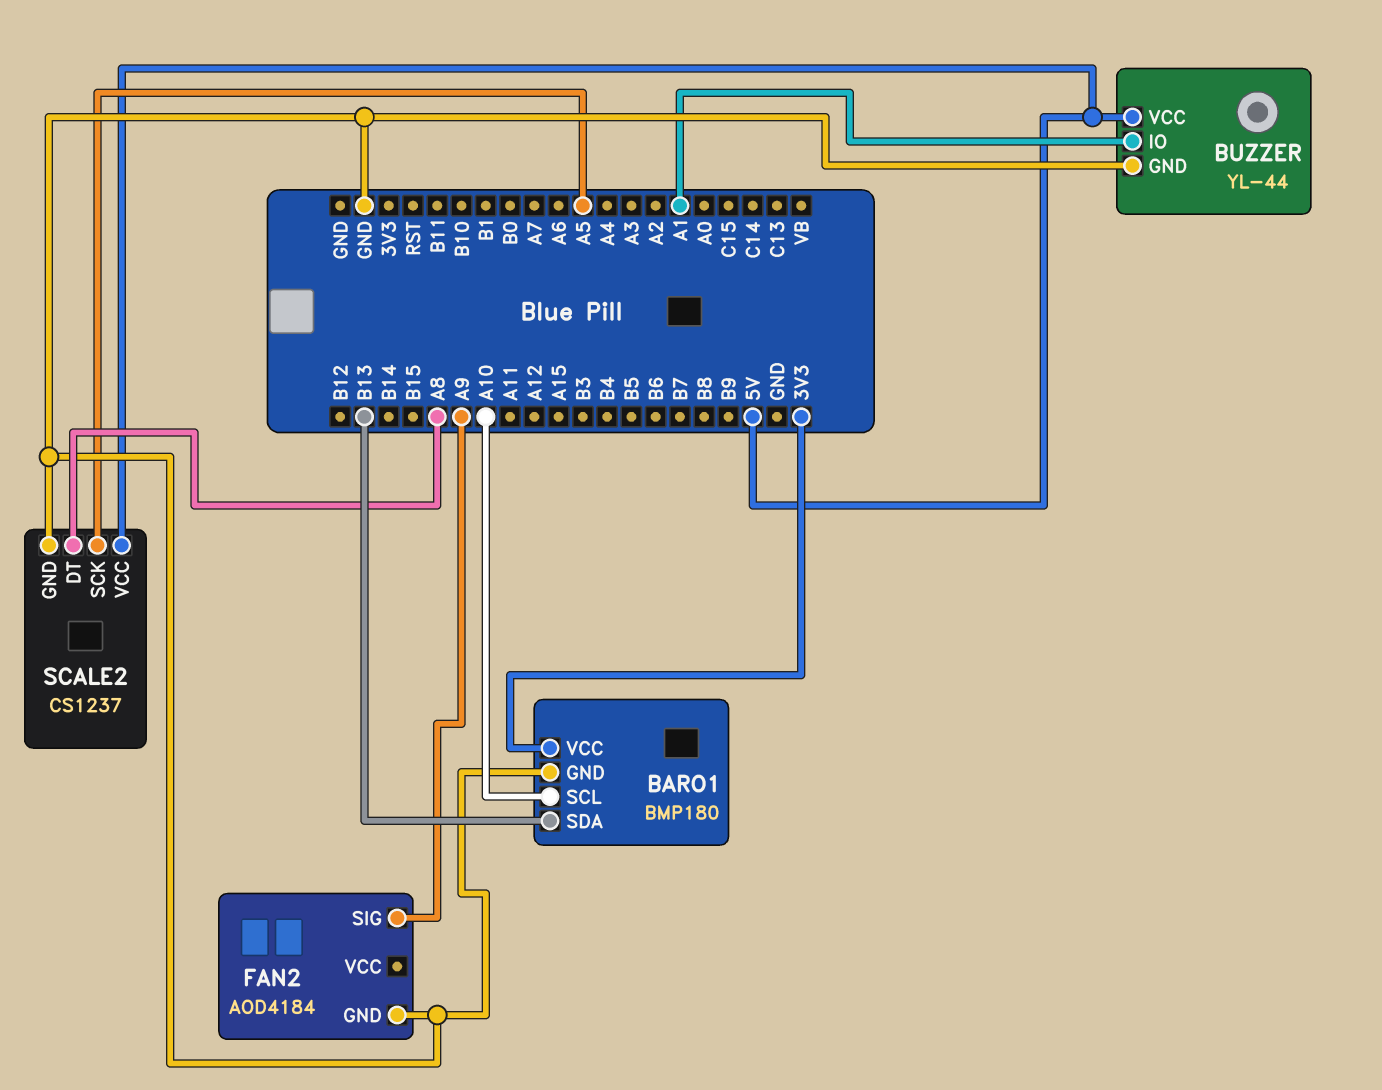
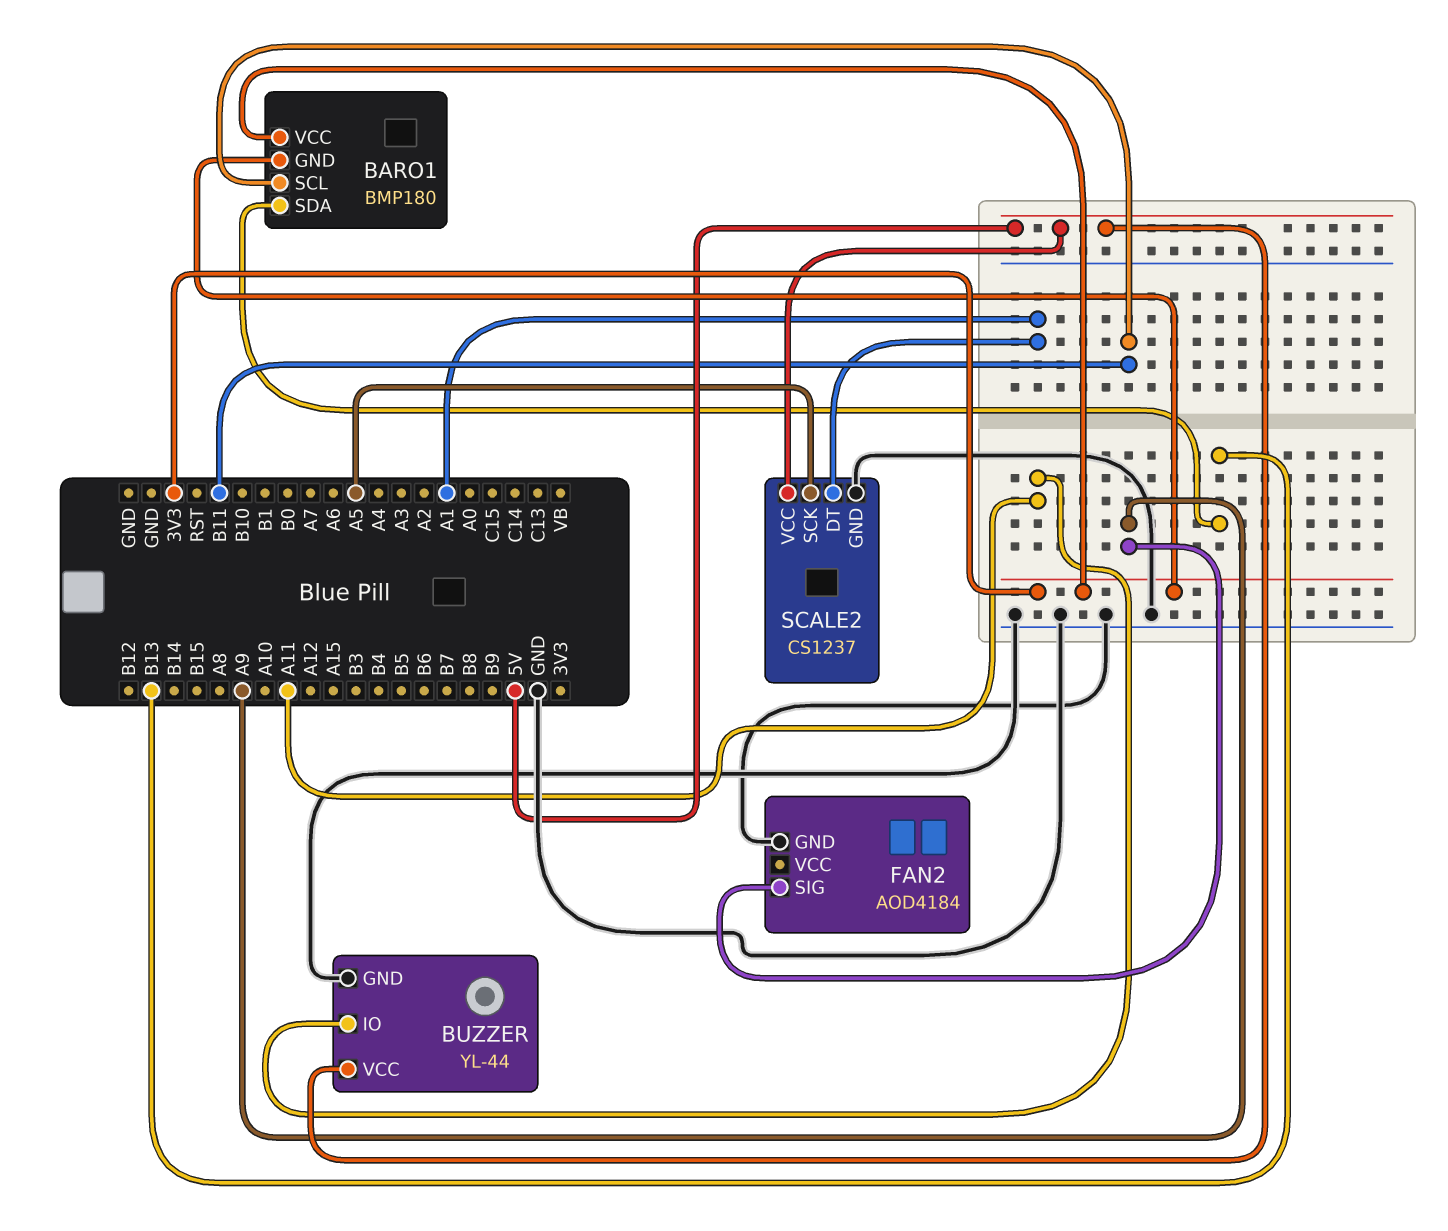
BARO1 pin GND: GND -> 3V3
BARO1 pin SCL: A10 -> B11
BUZZER pin IO: A1 -> A11
SCALE2 pin DT: A8 -> A1

